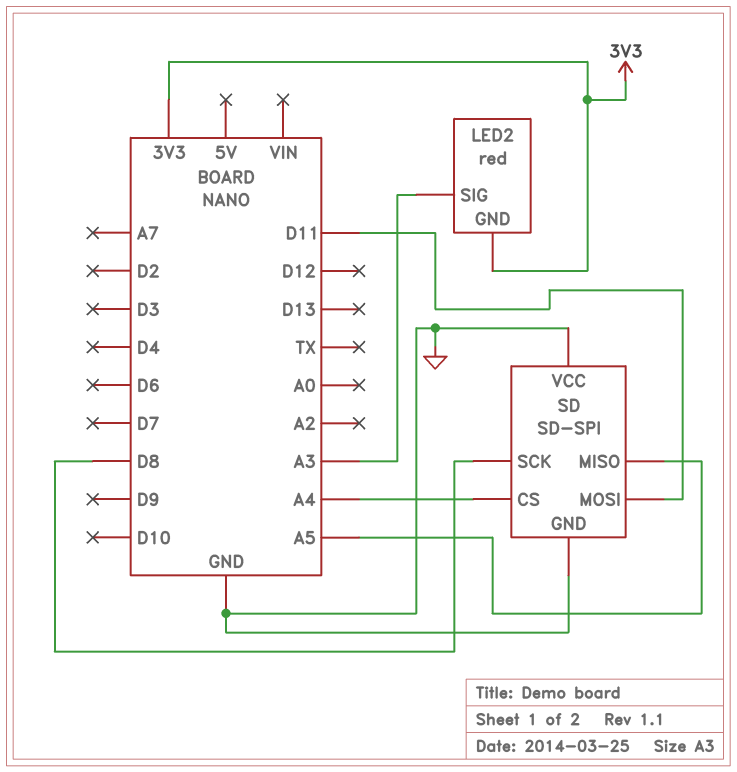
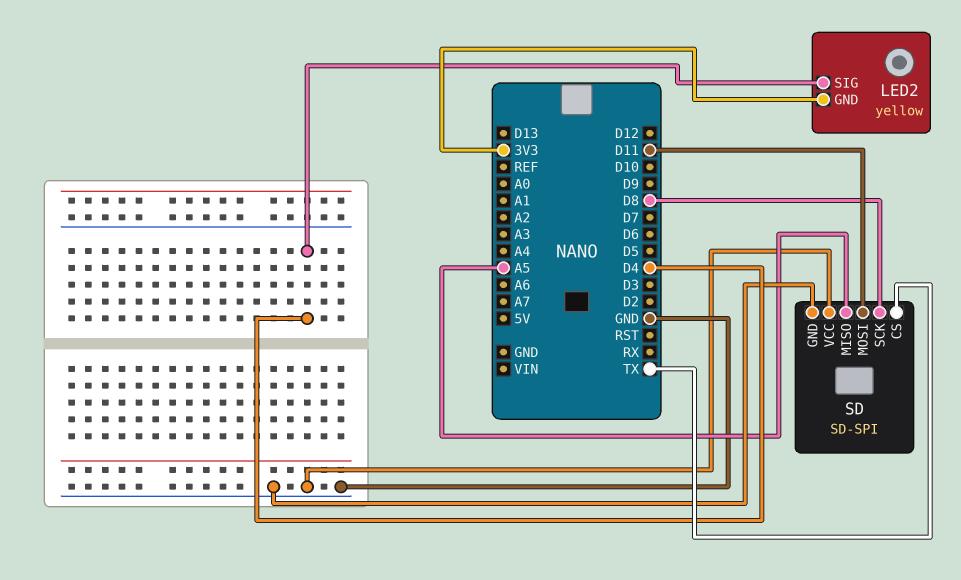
LED2: red -> yellow
LED2 pin SIG: A3 -> D4
SD pin CS: A4 -> TX

